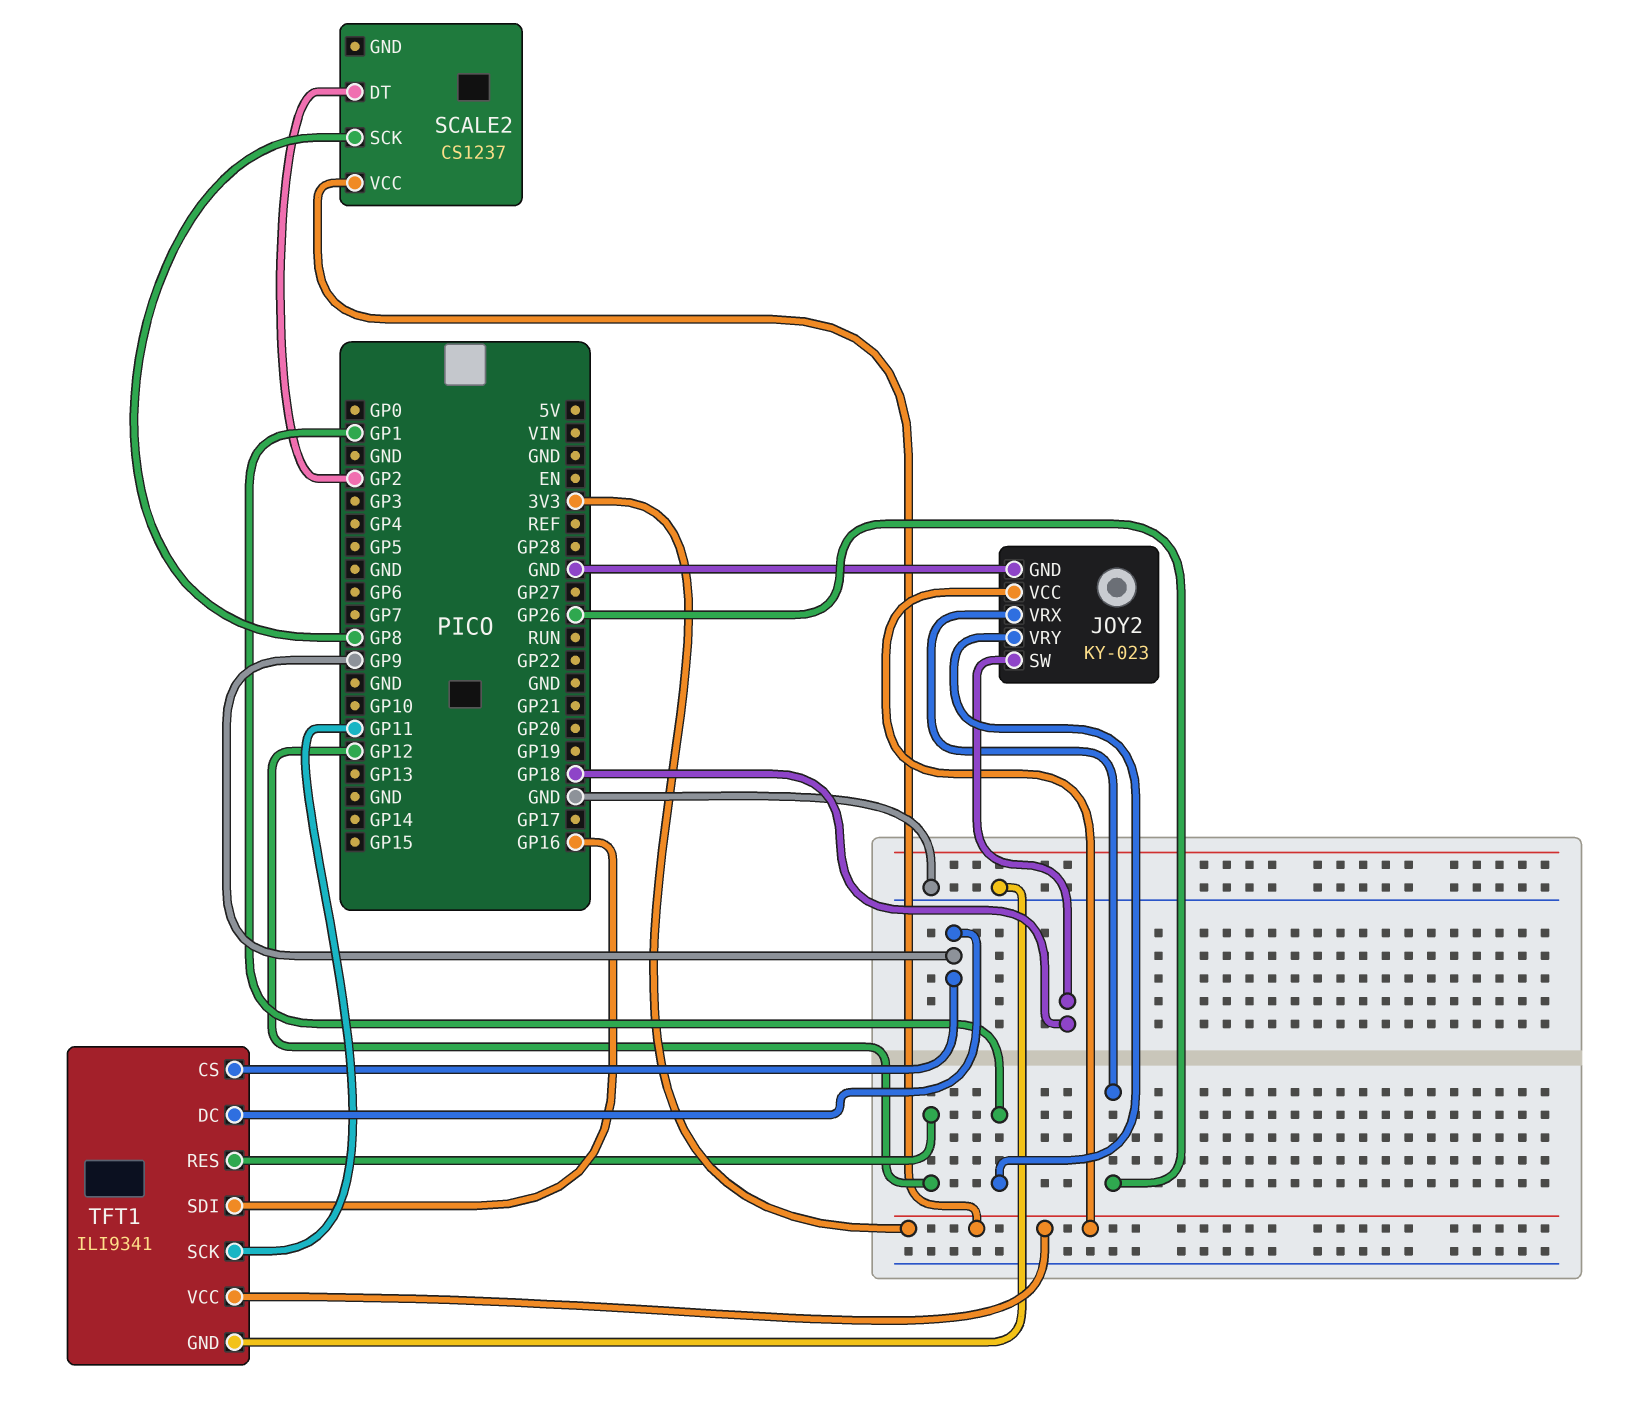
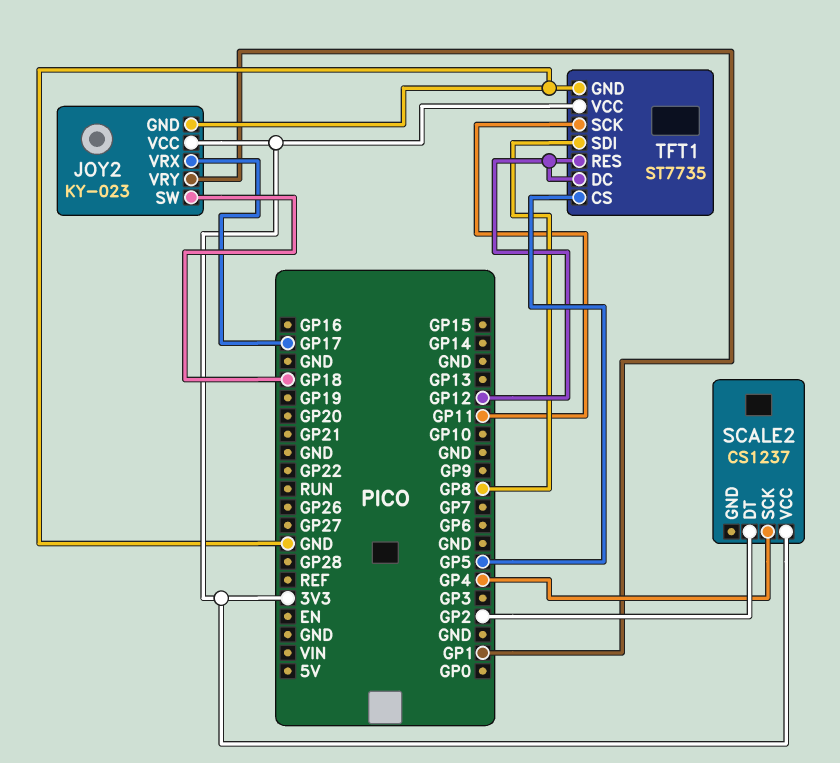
JOY2 pin VRX: GP26 -> GP17
SCALE2 pin SCK: GP8 -> GP4
TFT1: ILI9341 -> ST7735
TFT1 pin CS: GP9 -> GP5
TFT1 pin DC: GP9 -> GP12
TFT1 pin SDI: GP16 -> GP8

